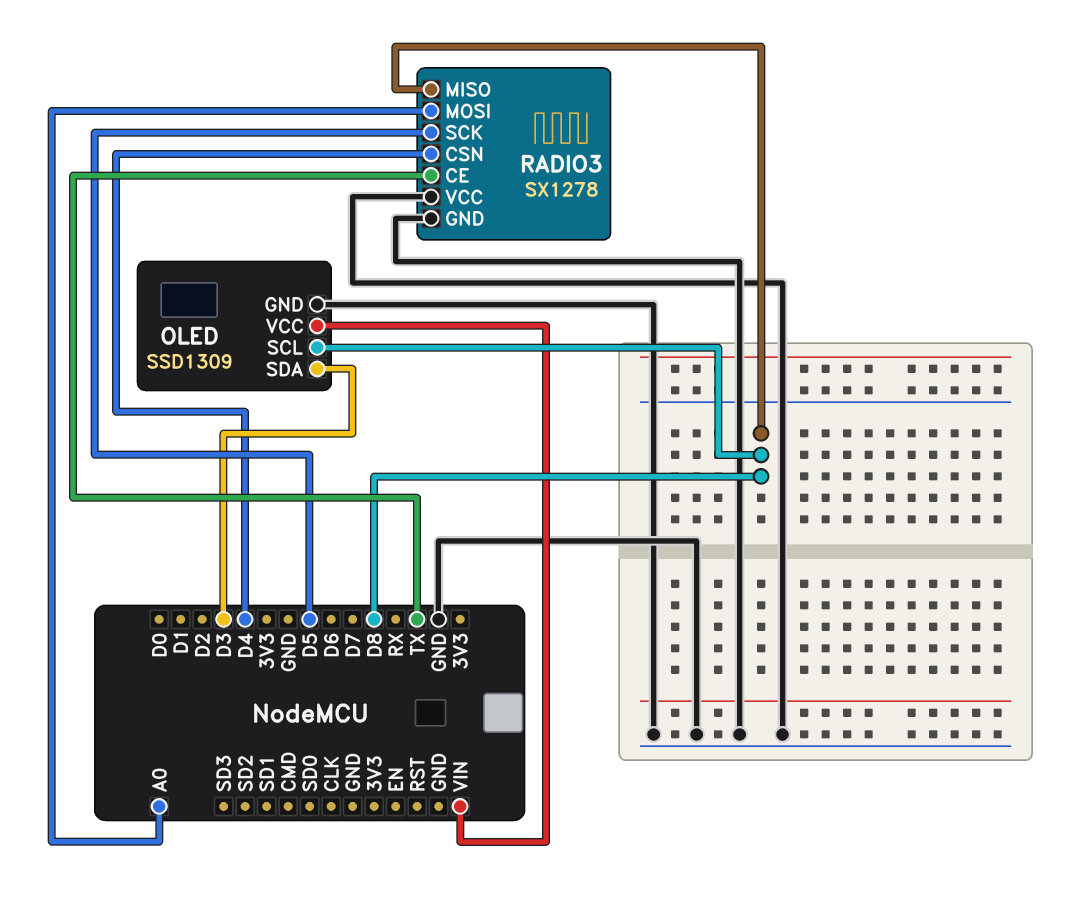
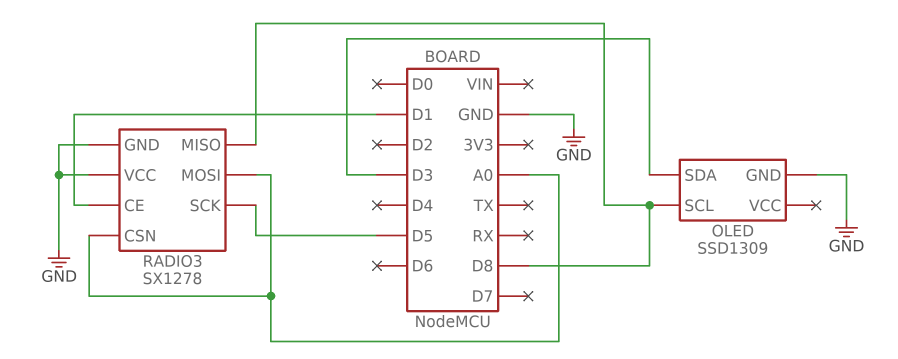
OLED pin VCC: VIN -> none
RADIO3 pin CE: TX -> D1
RADIO3 pin CSN: D4 -> A0

